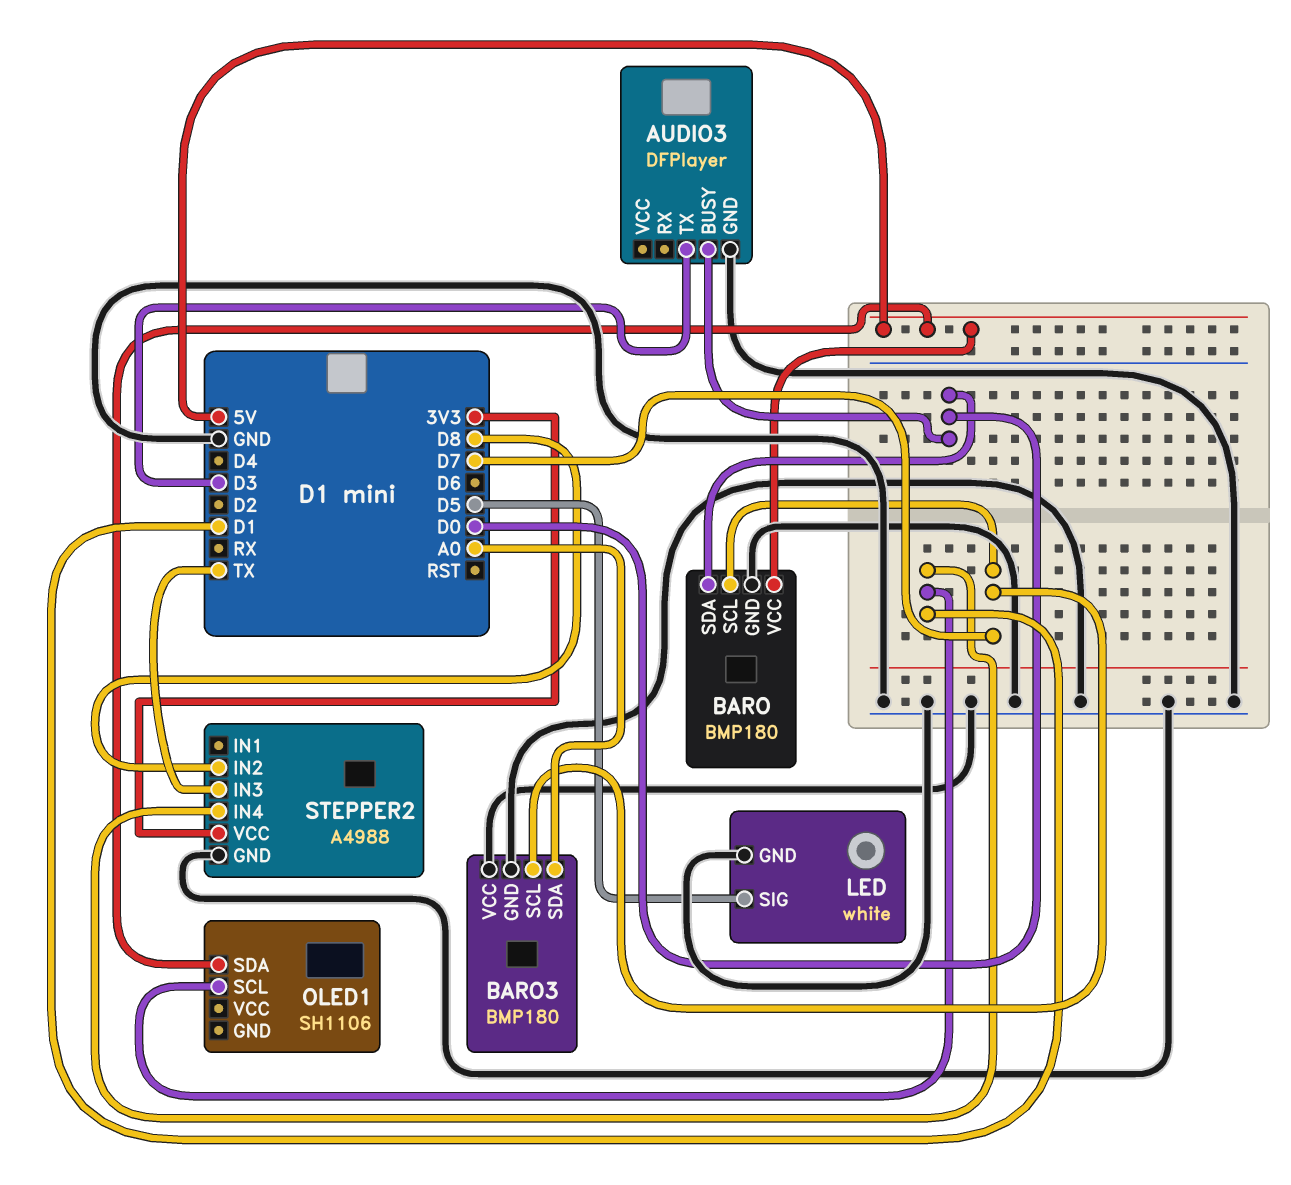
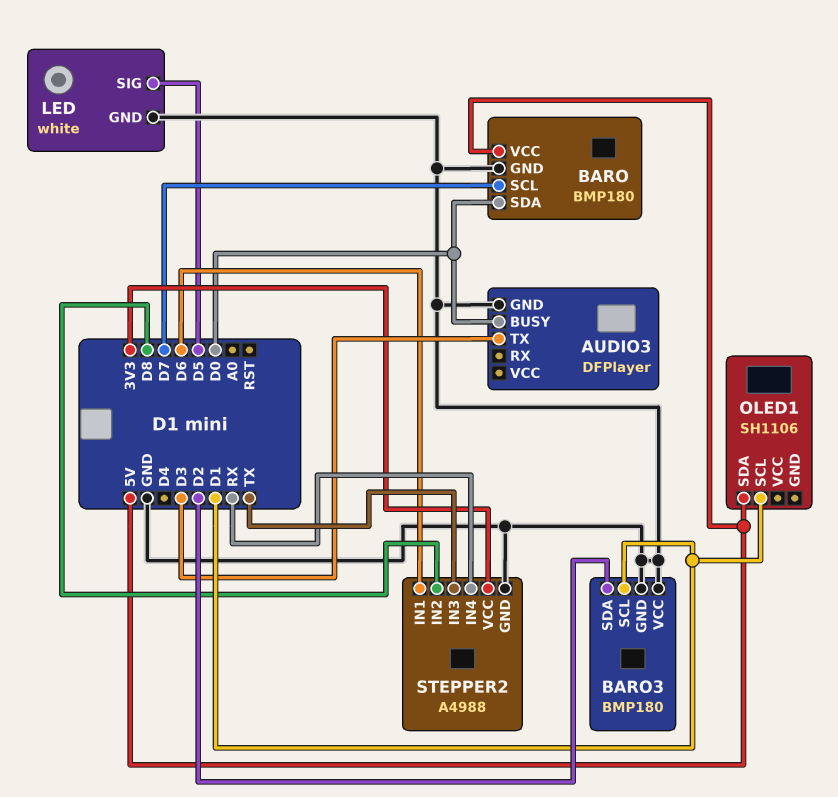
BARO3 pin SCL: D7 -> D1
BARO3 pin SDA: A0 -> D2
STEPPER2 pin IN1: none -> D6
STEPPER2 pin IN4: D1 -> RX

